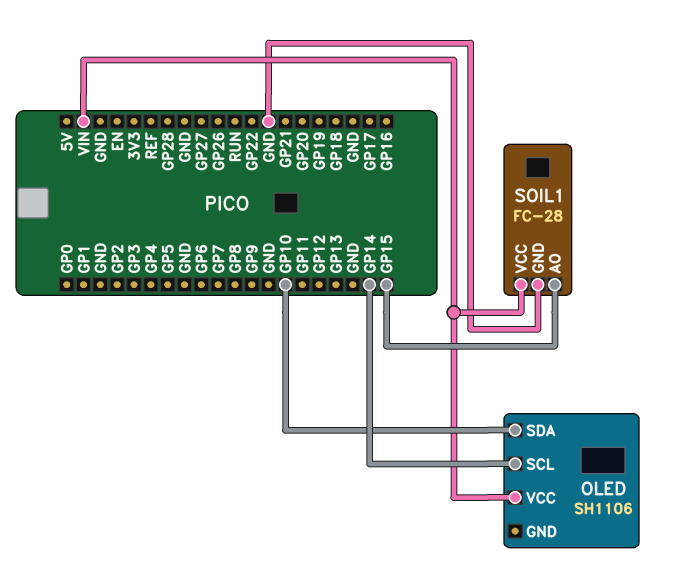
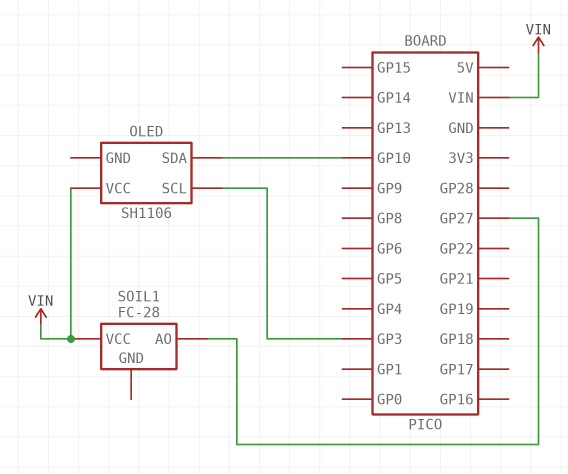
OLED pin SCL: GP14 -> GP3
SOIL1 pin AO: GP15 -> GP27
SOIL1 pin GND: GND -> none

